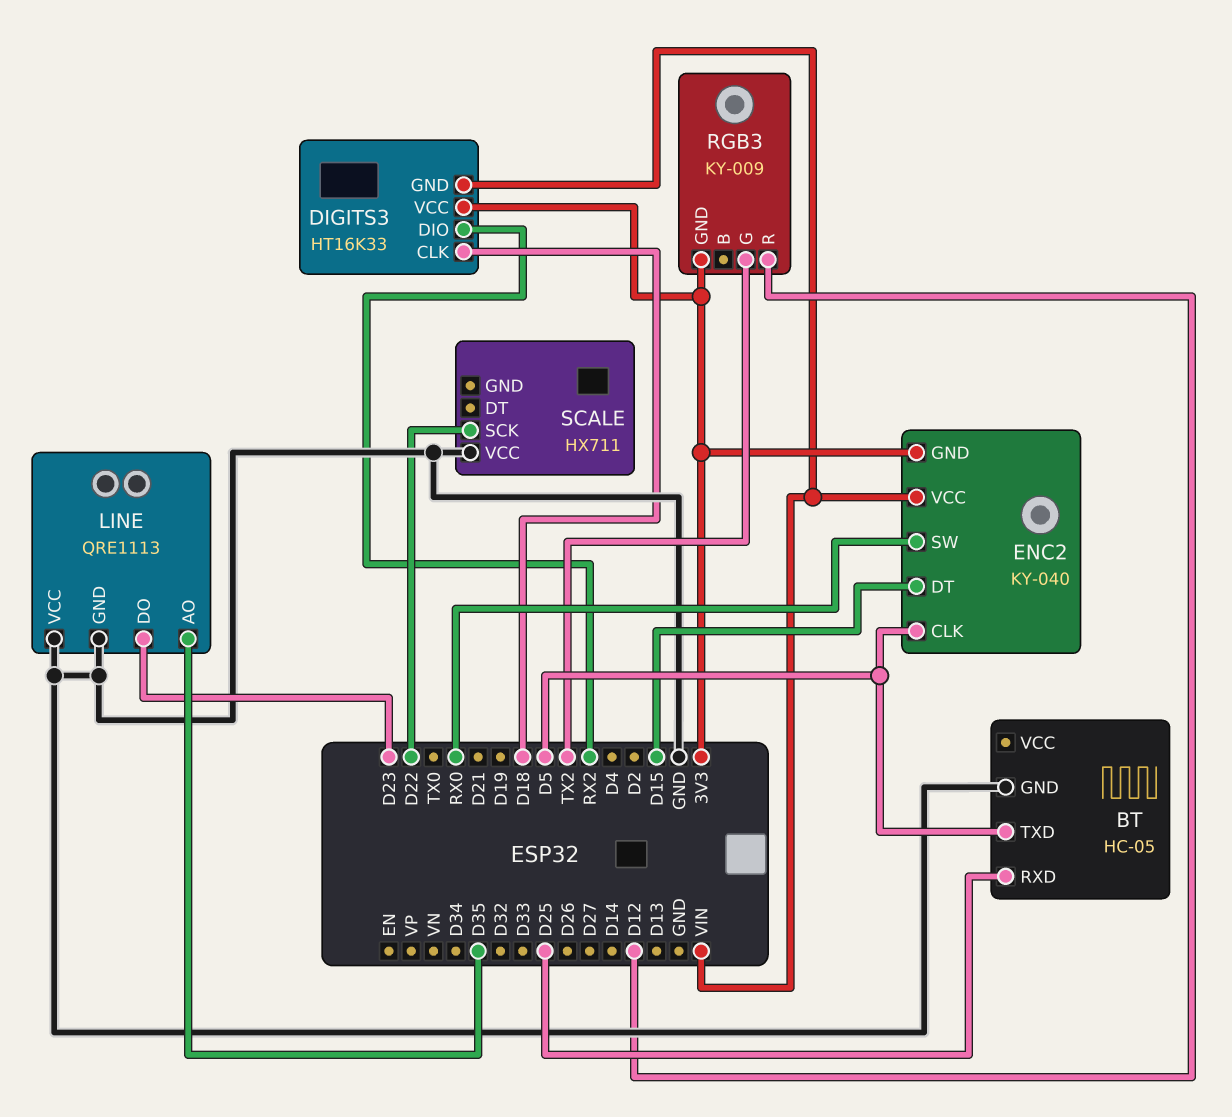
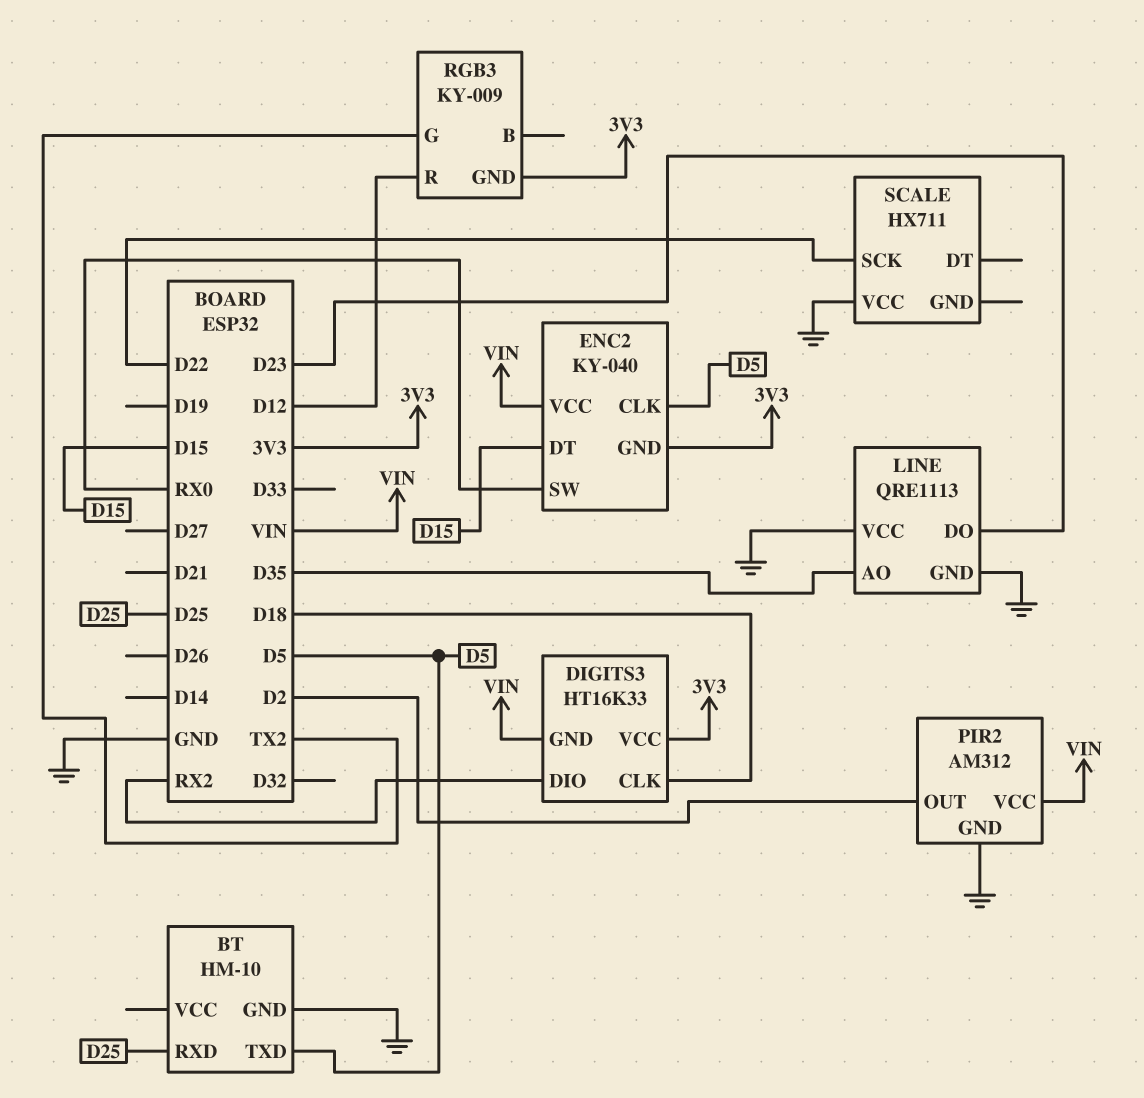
BT: HC-05 -> HM-10
PIR2: none -> AM312
PIR2 pin GND: none -> GND
PIR2 pin OUT: none -> D2
PIR2 pin VCC: none -> VIN

